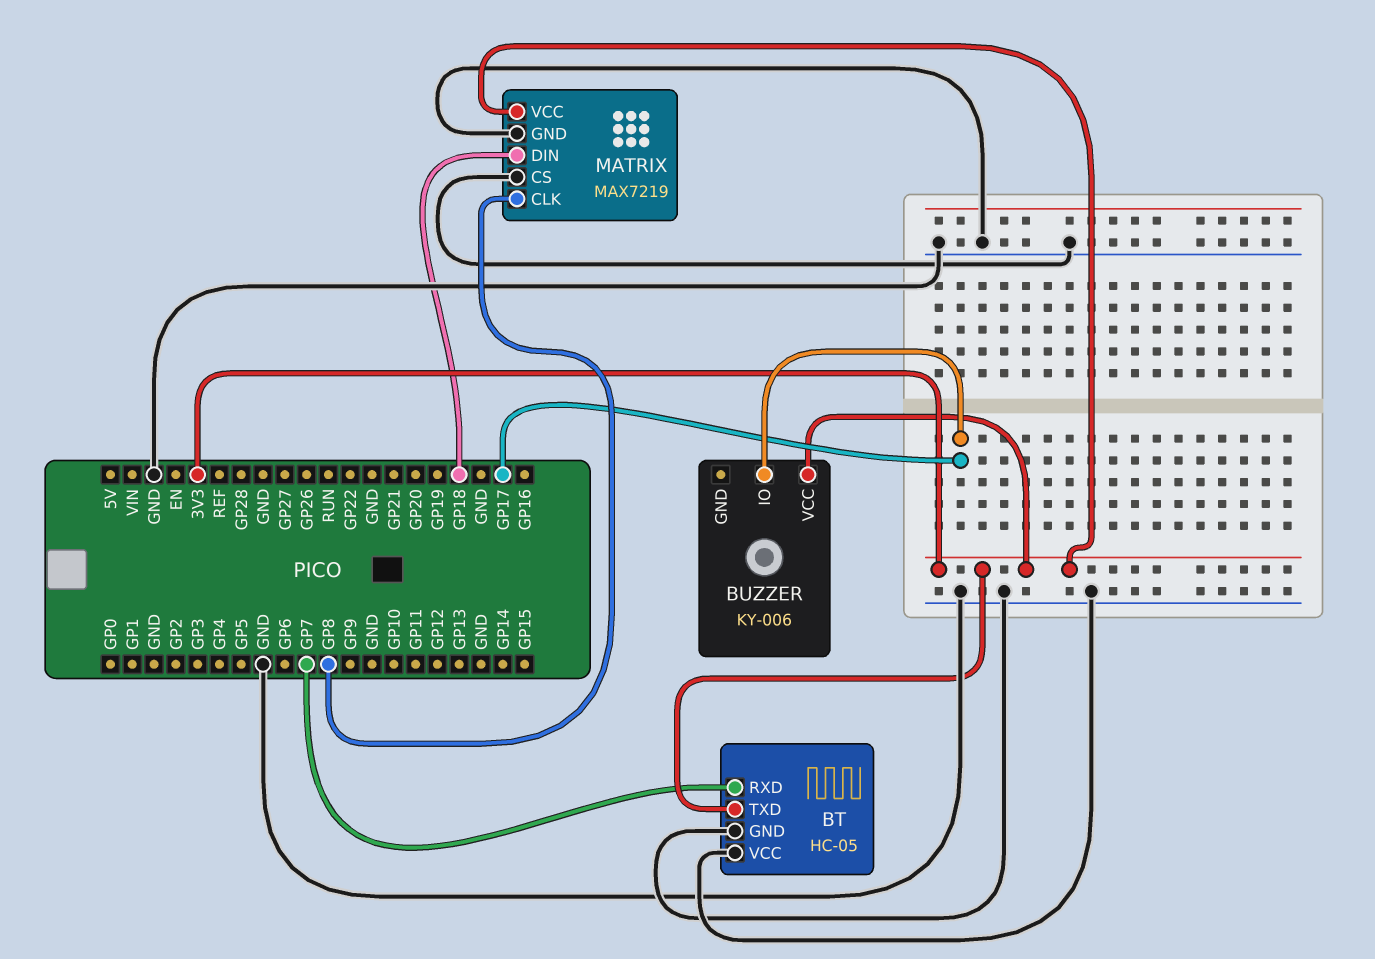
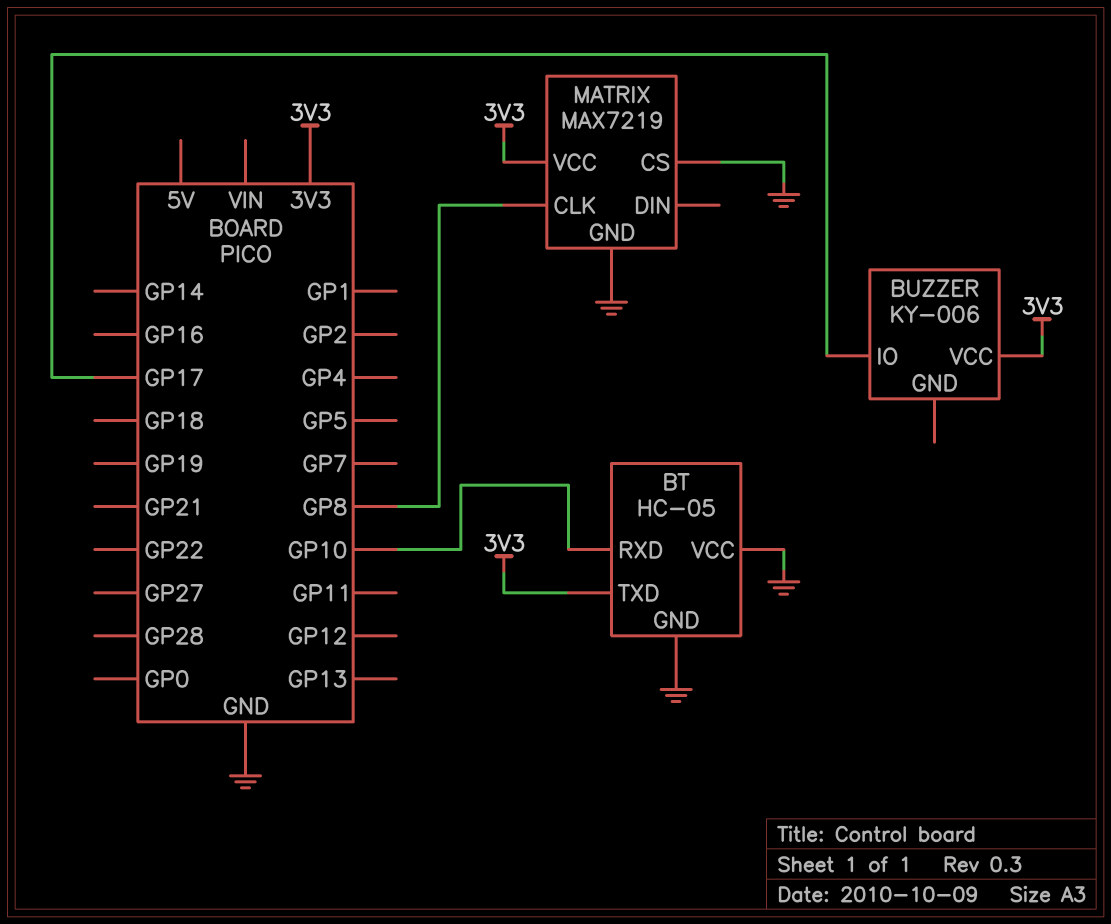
BT pin RXD: GP7 -> GP10
MATRIX pin DIN: GP18 -> none

